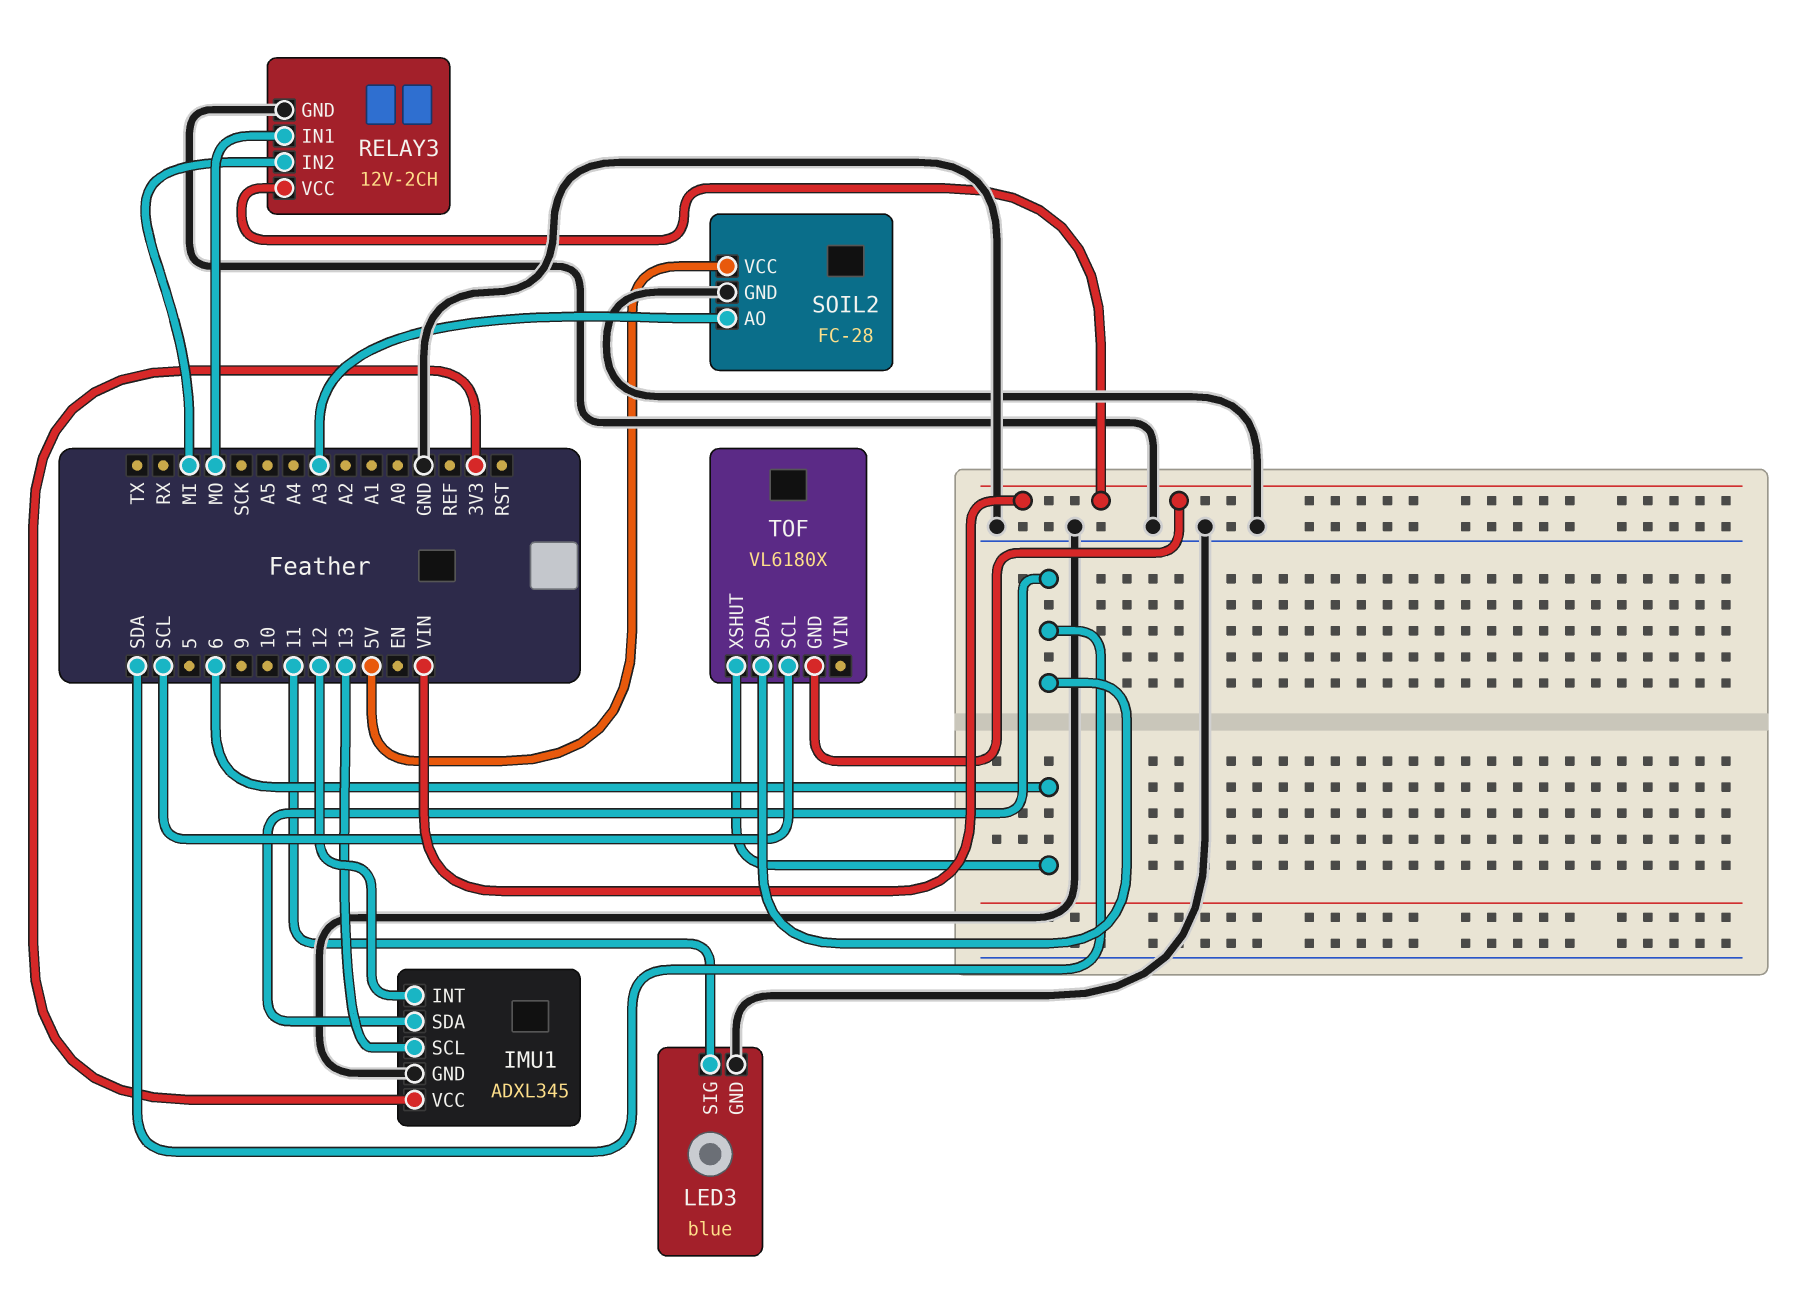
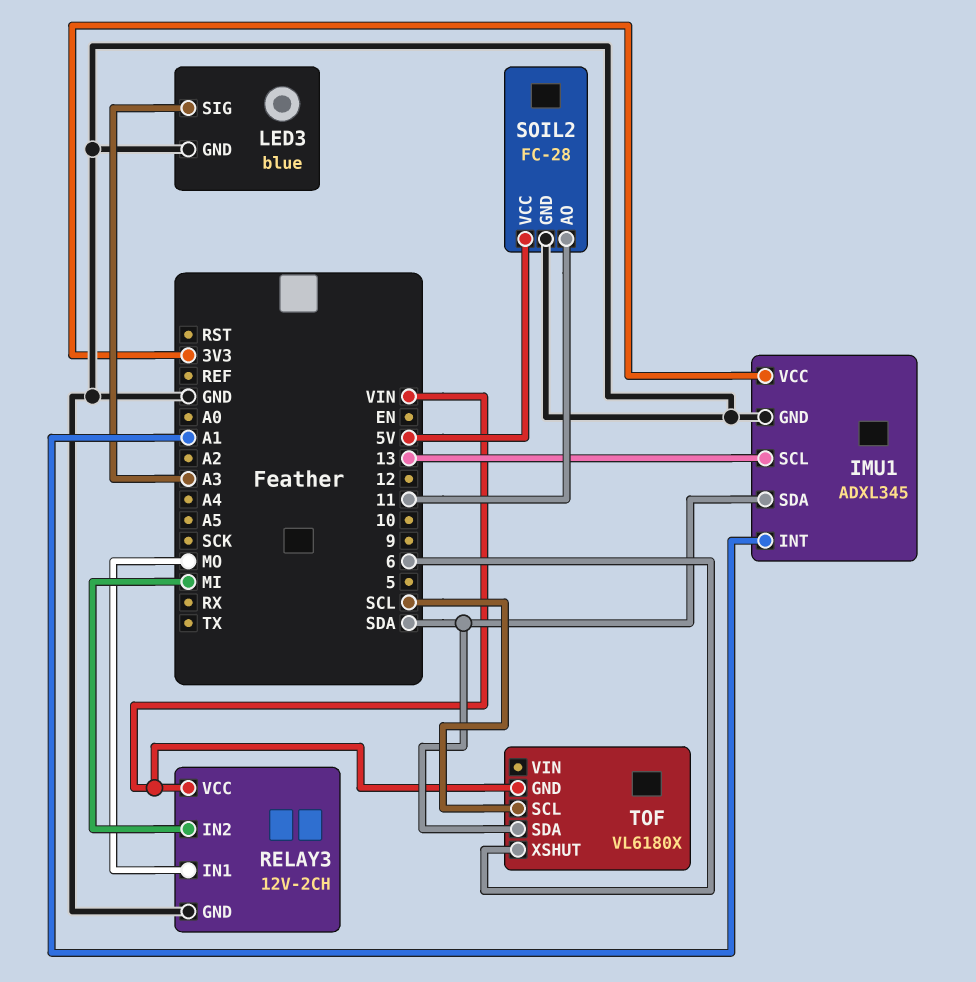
IMU1 pin INT: 12 -> A1
LED3 pin SIG: 11 -> A3
SOIL2 pin AO: A3 -> 11

